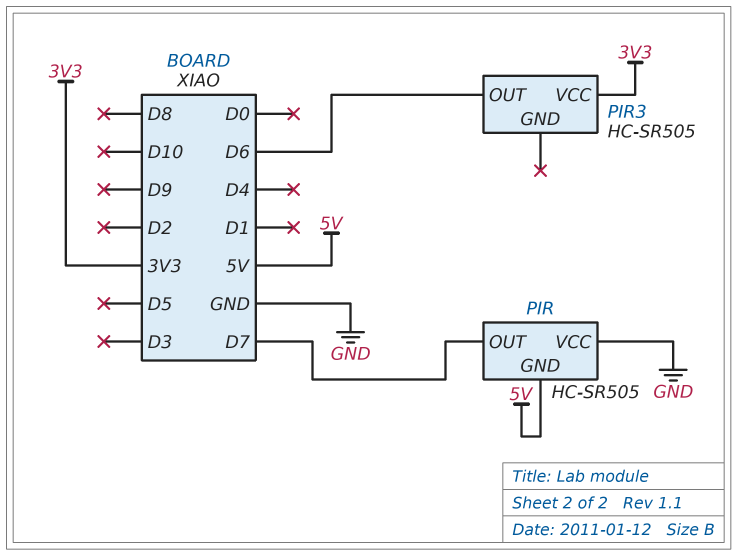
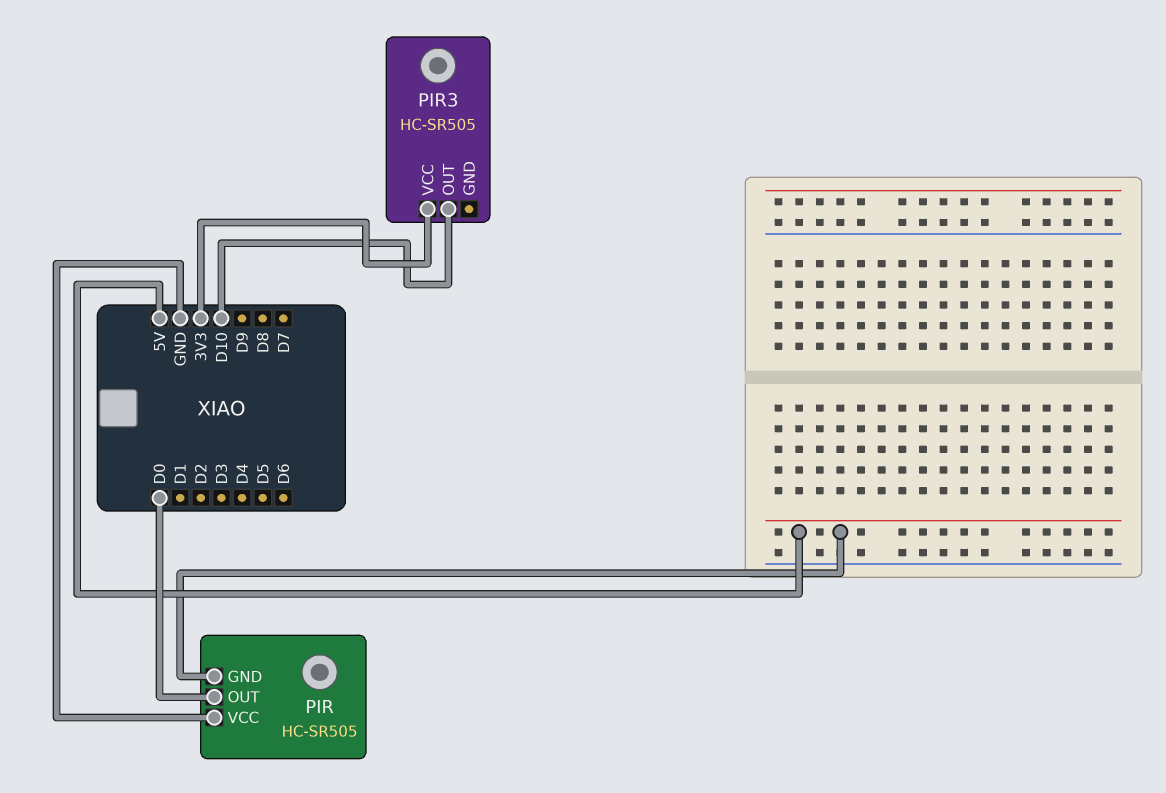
PIR pin OUT: D7 -> D0
PIR3 pin OUT: D6 -> D10

